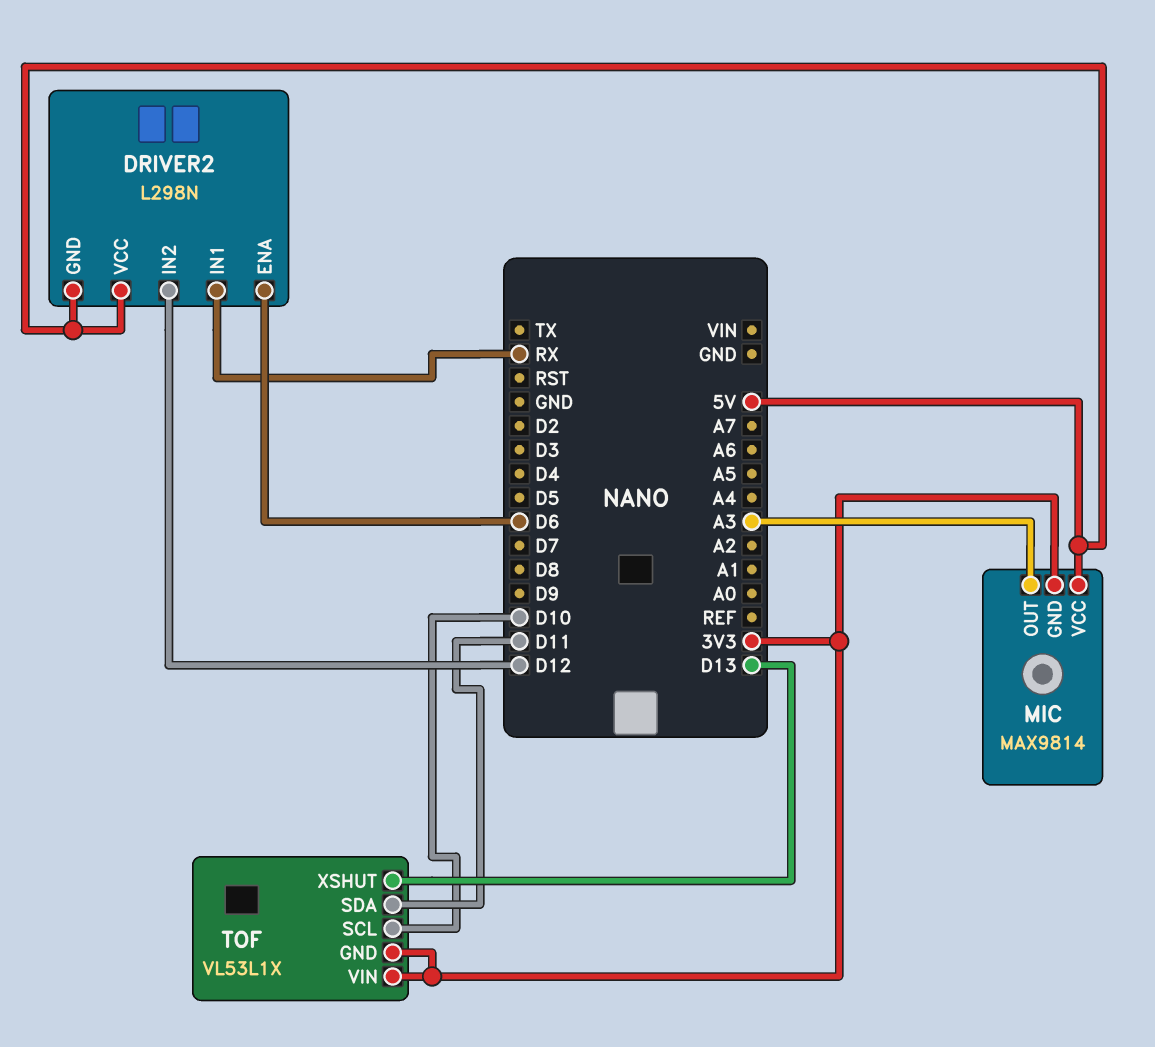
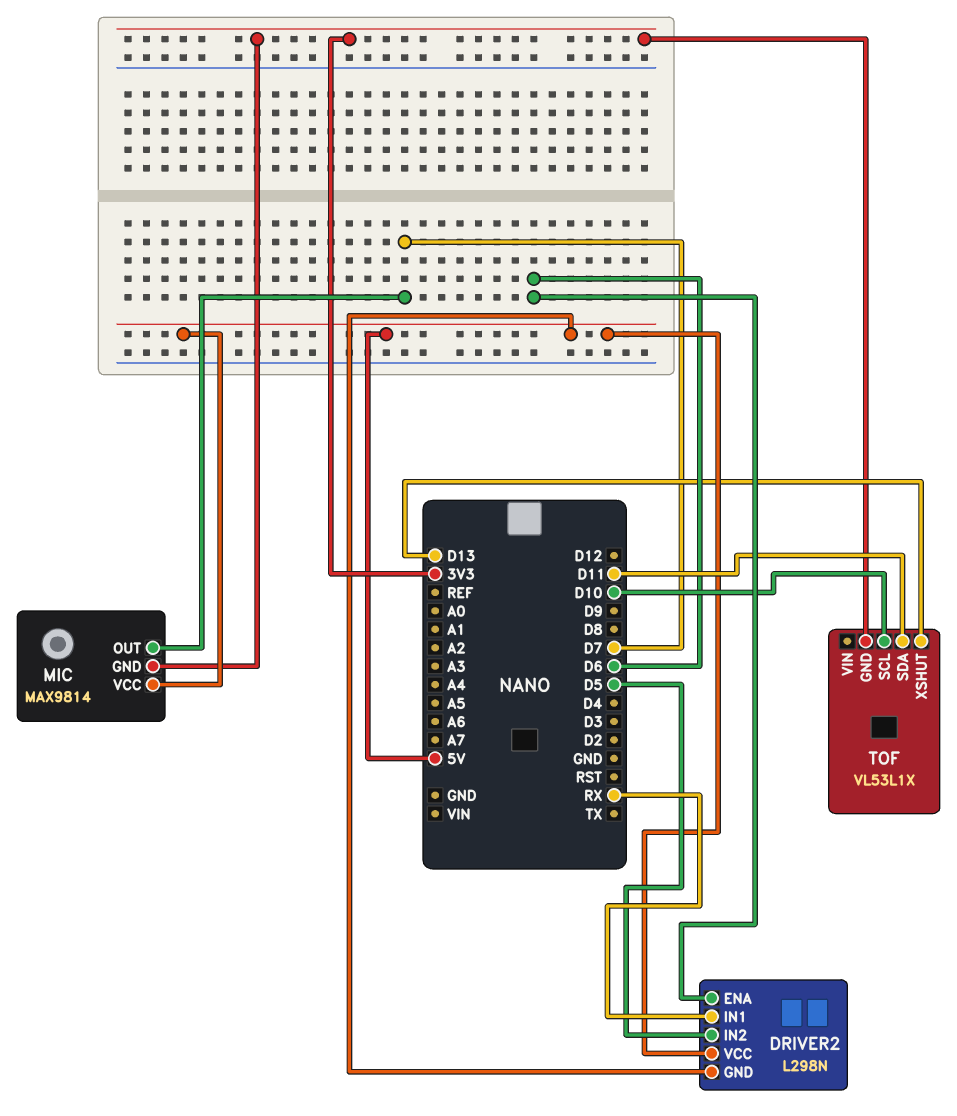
DRIVER2 pin IN2: D12 -> D5
MIC pin OUT: A3 -> D7
TOF pin VIN: 3V3 -> none

